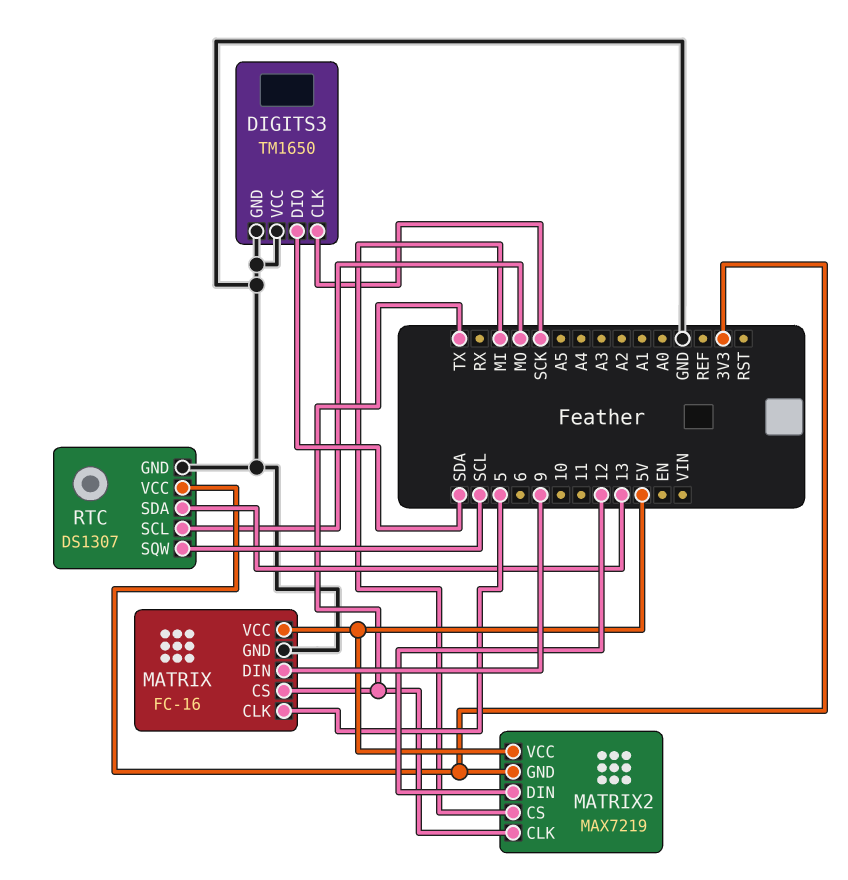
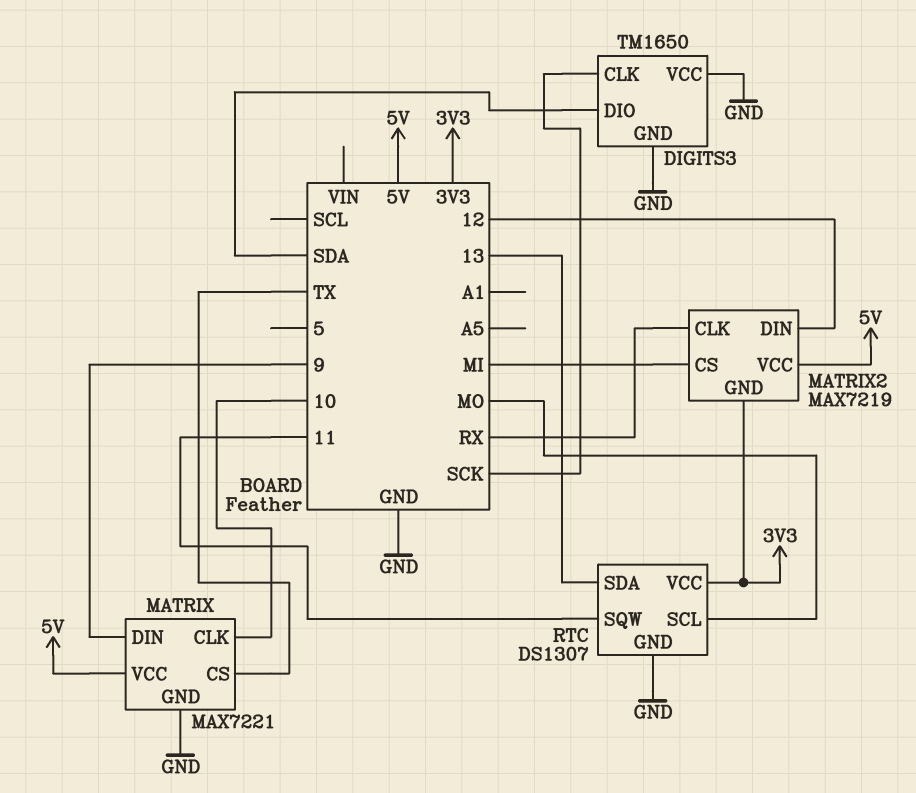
MATRIX: FC-16 -> MAX7221
MATRIX pin CLK: 5 -> 10
MATRIX2 pin CLK: TX -> RX
RTC pin SQW: SCL -> 11

